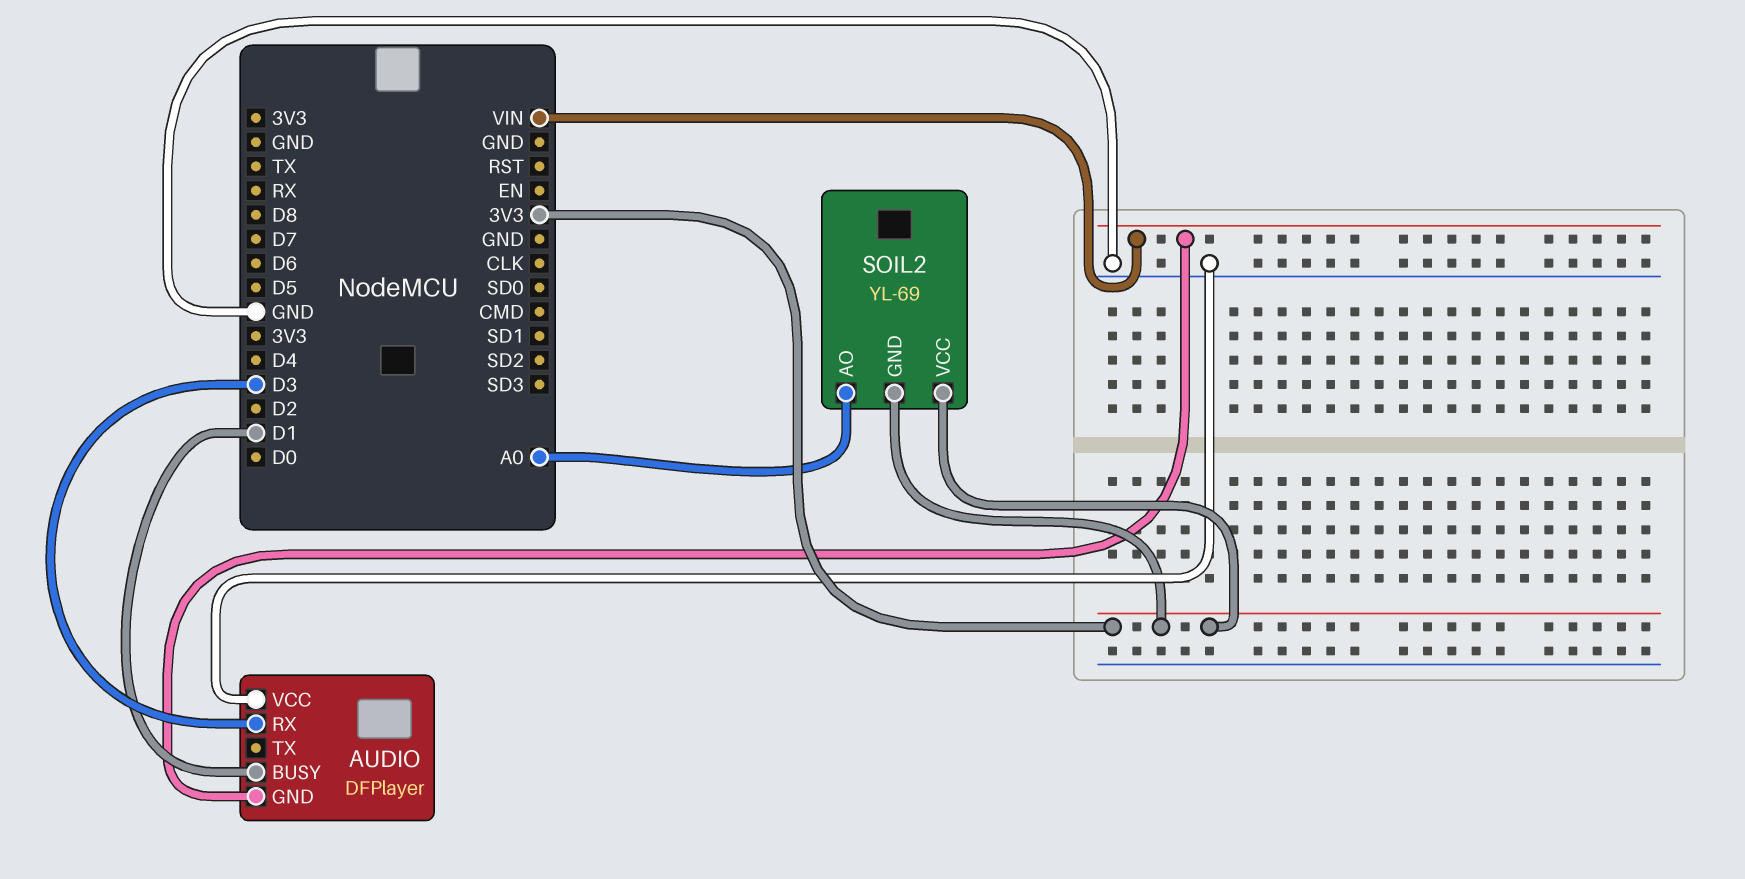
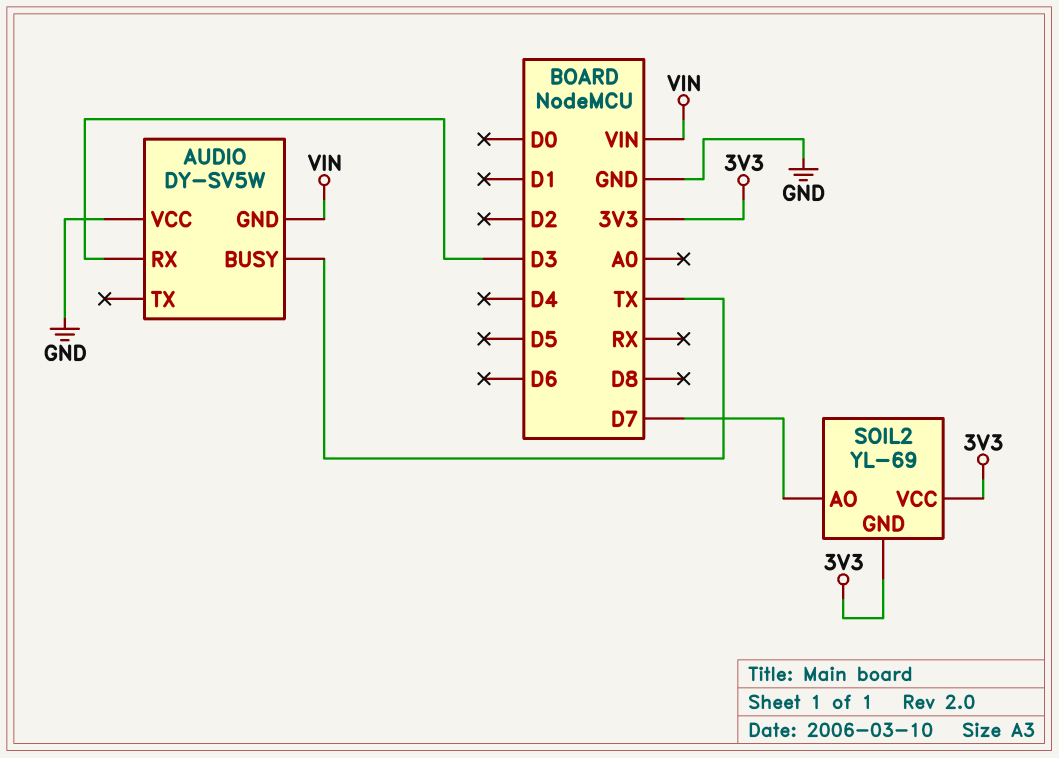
AUDIO: DFPlayer -> DY-SV5W
AUDIO pin BUSY: D1 -> TX
SOIL2 pin AO: A0 -> D7

